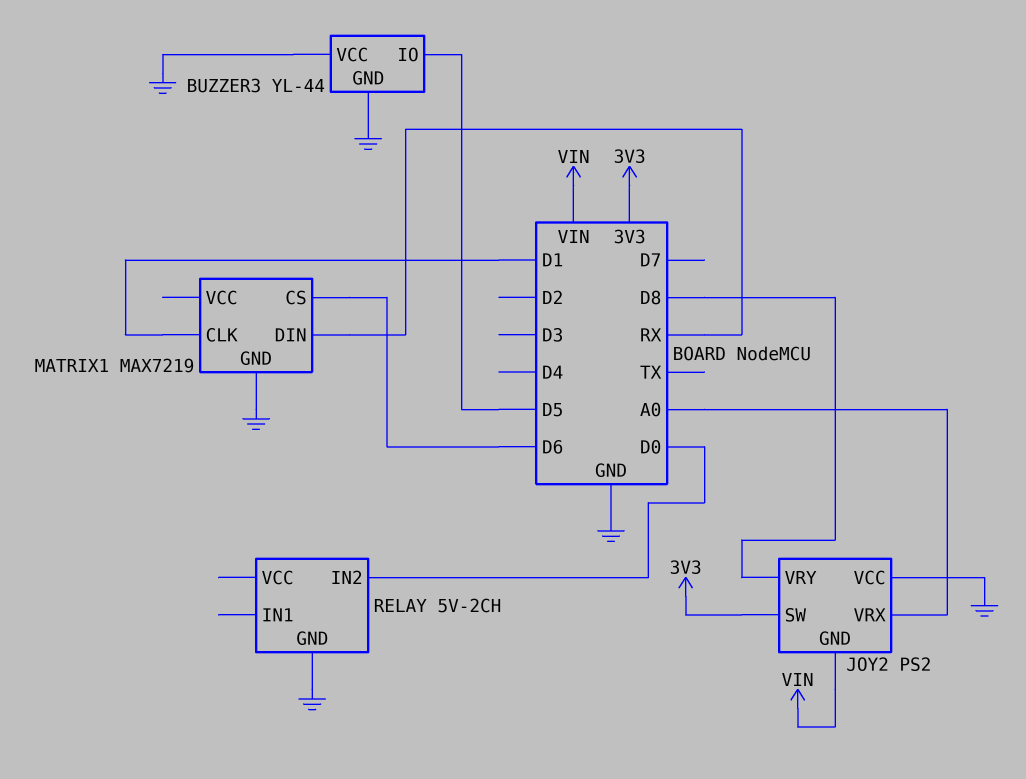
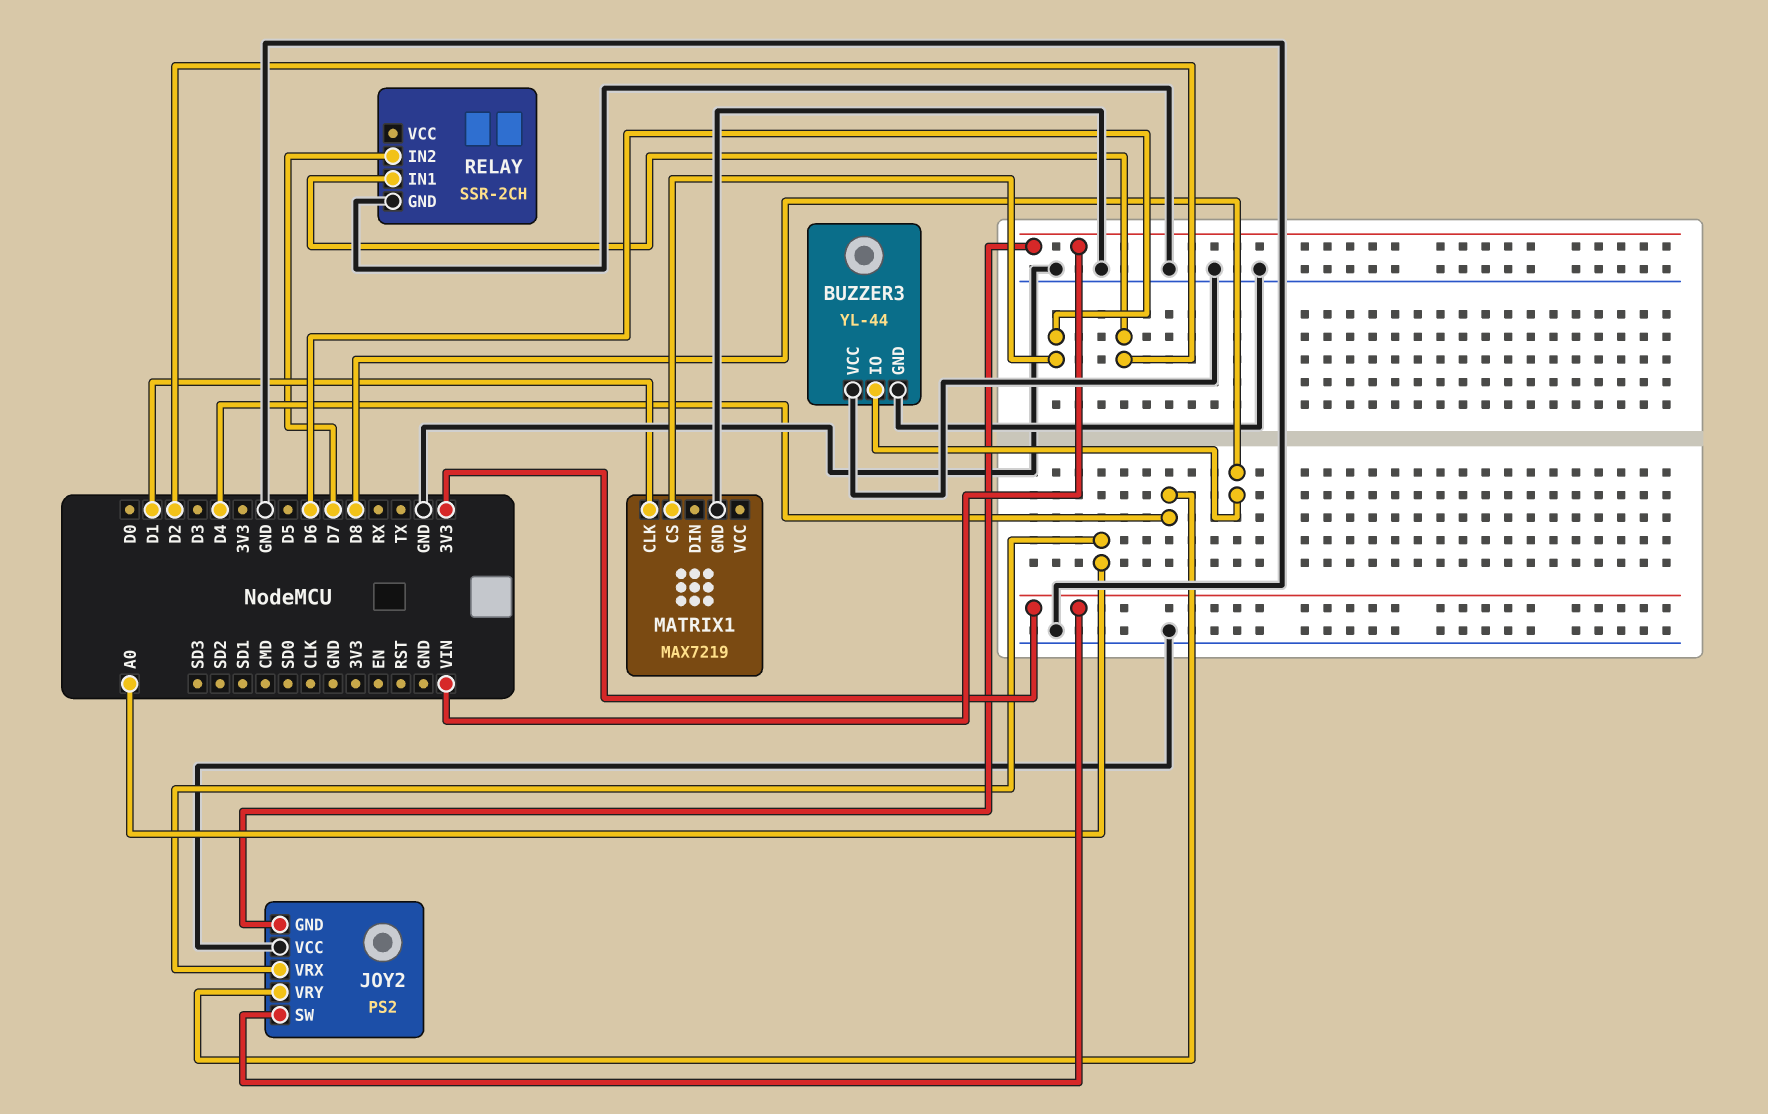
BUZZER3 pin IO: D5 -> D8
JOY2 pin VRY: D8 -> D4
MATRIX1 pin DIN: RX -> none
RELAY: 5V-2CH -> SSR-2CH
RELAY pin IN1: none -> D2
RELAY pin IN2: D0 -> D7

